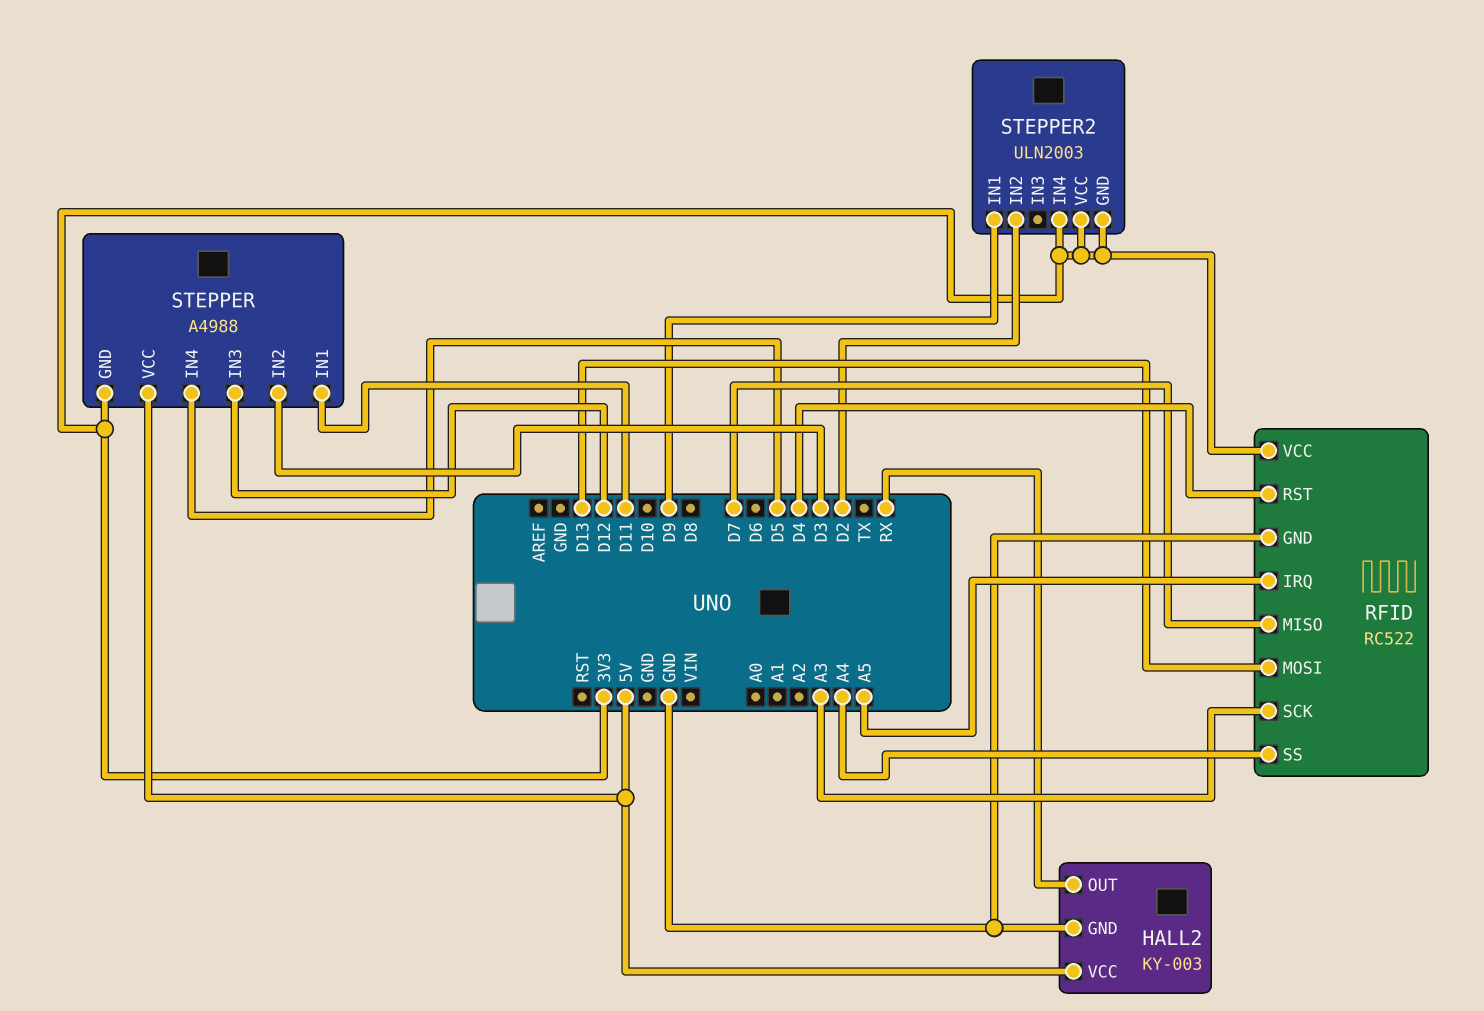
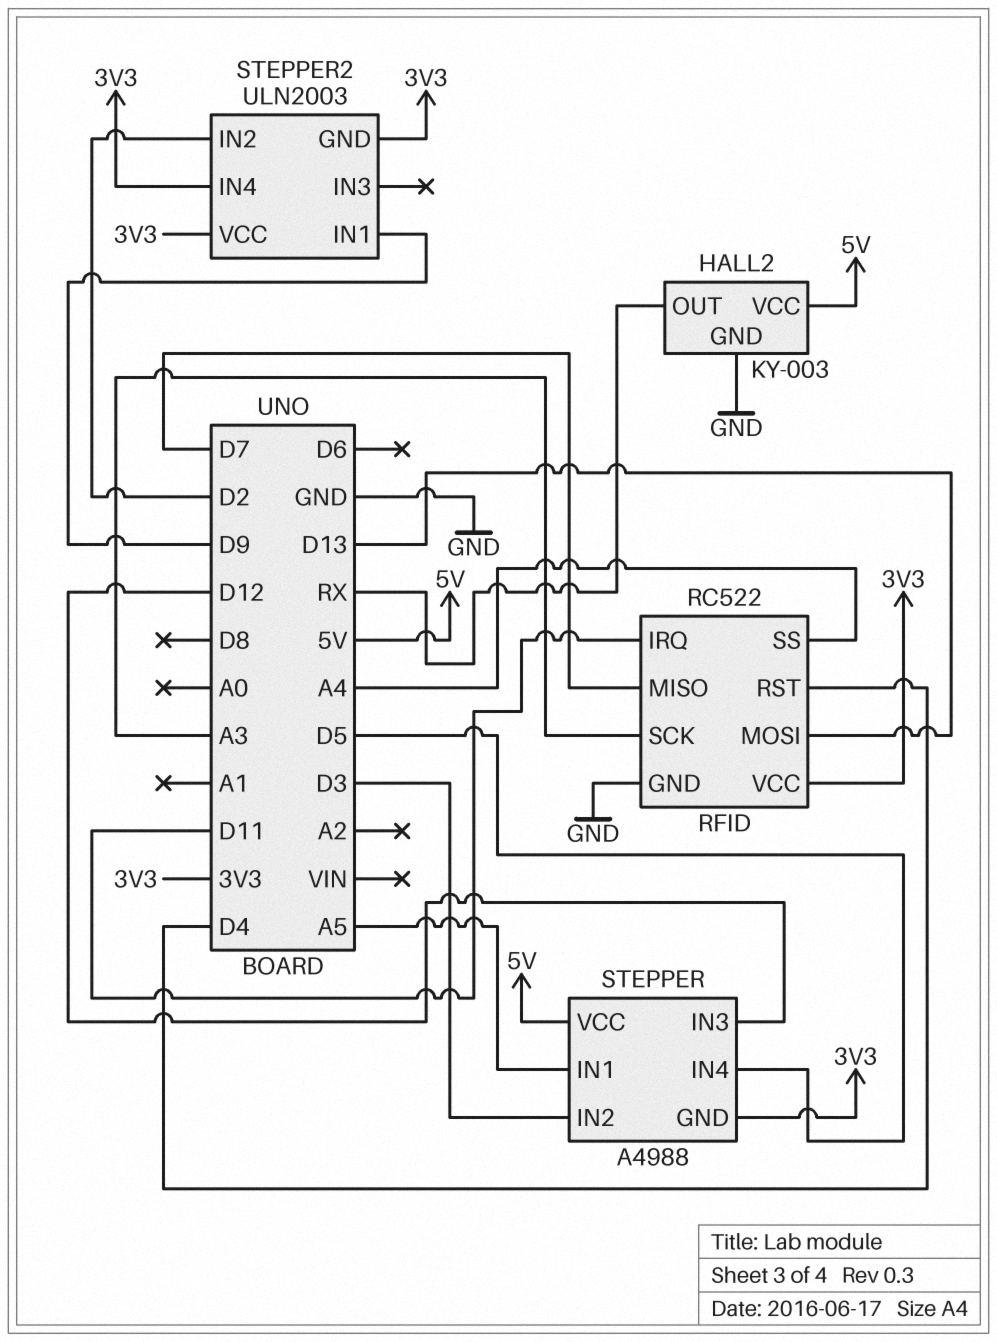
RFID pin IRQ: A5 -> D11
STEPPER pin IN1: D11 -> A5

